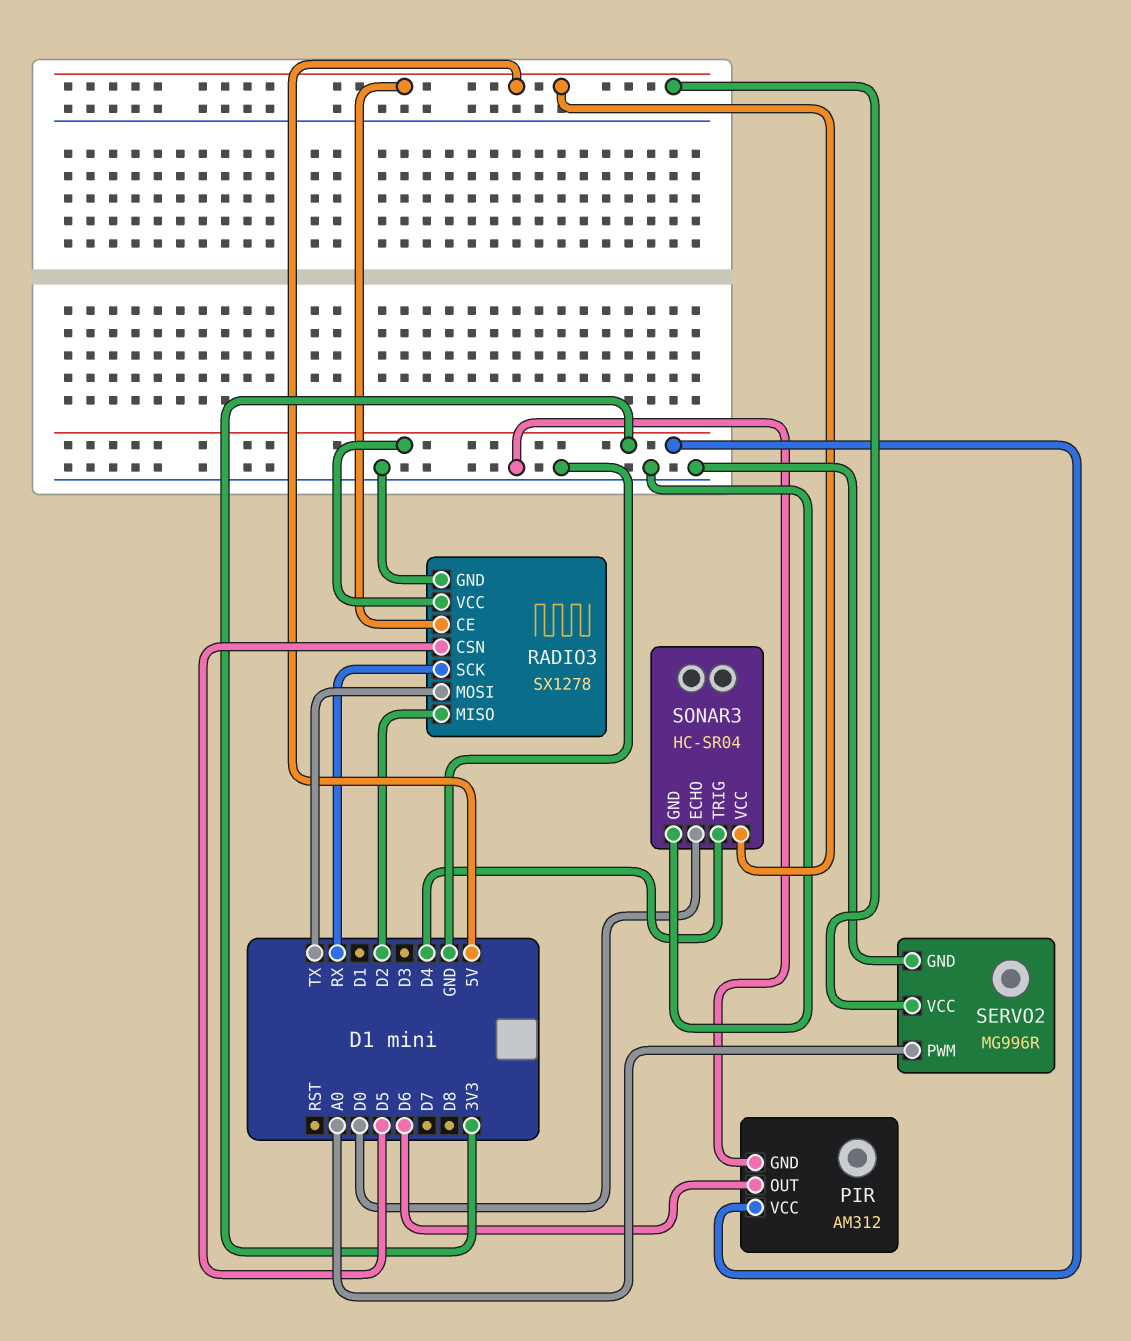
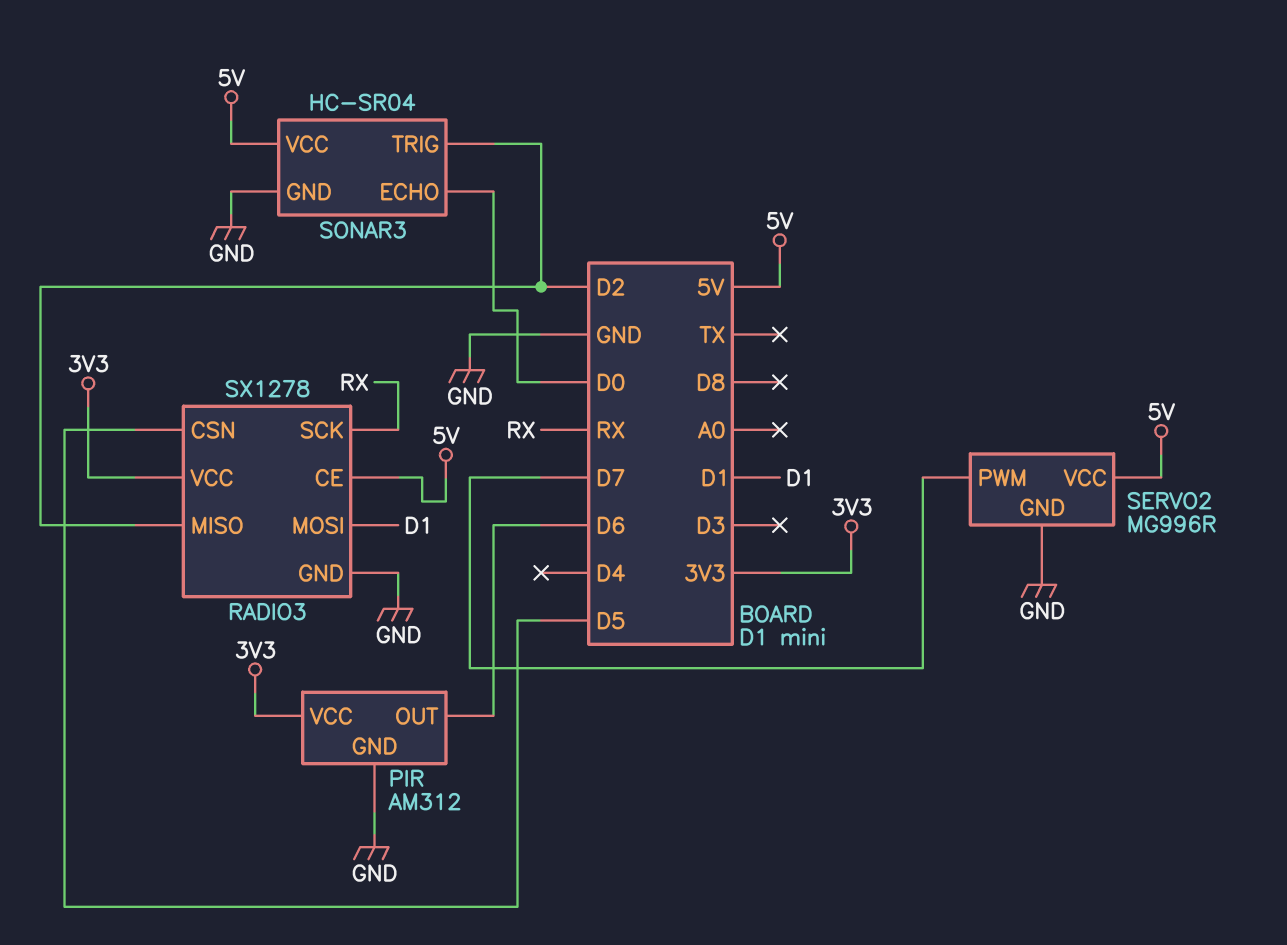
RADIO3 pin MOSI: TX -> D1
SERVO2 pin PWM: A0 -> D7
SONAR3 pin TRIG: D4 -> D2

